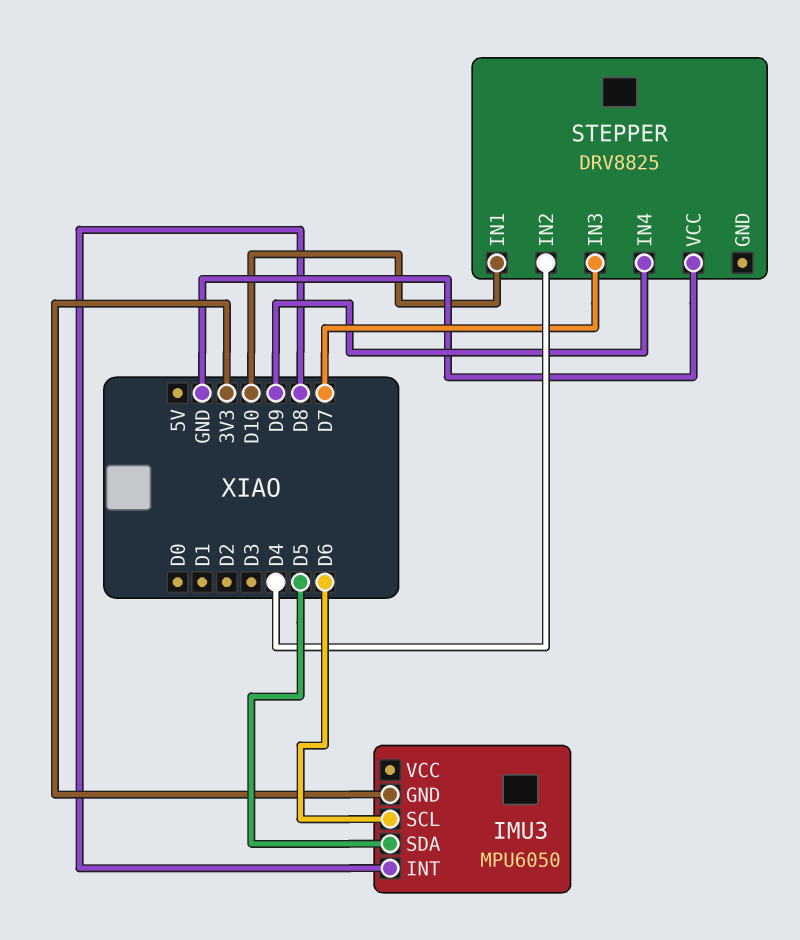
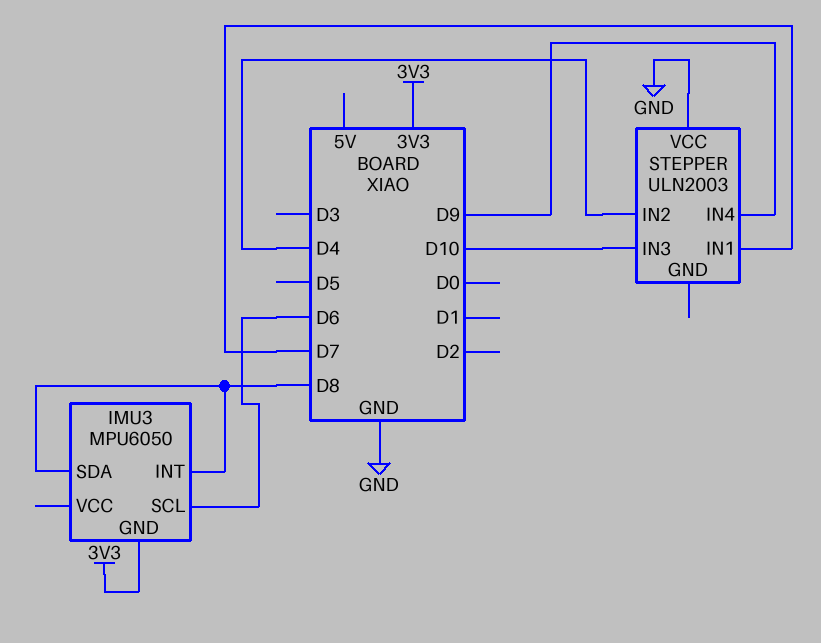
IMU3 pin SDA: D5 -> D8
STEPPER: DRV8825 -> ULN2003
STEPPER pin IN1: D10 -> D7
STEPPER pin IN3: D7 -> D10

